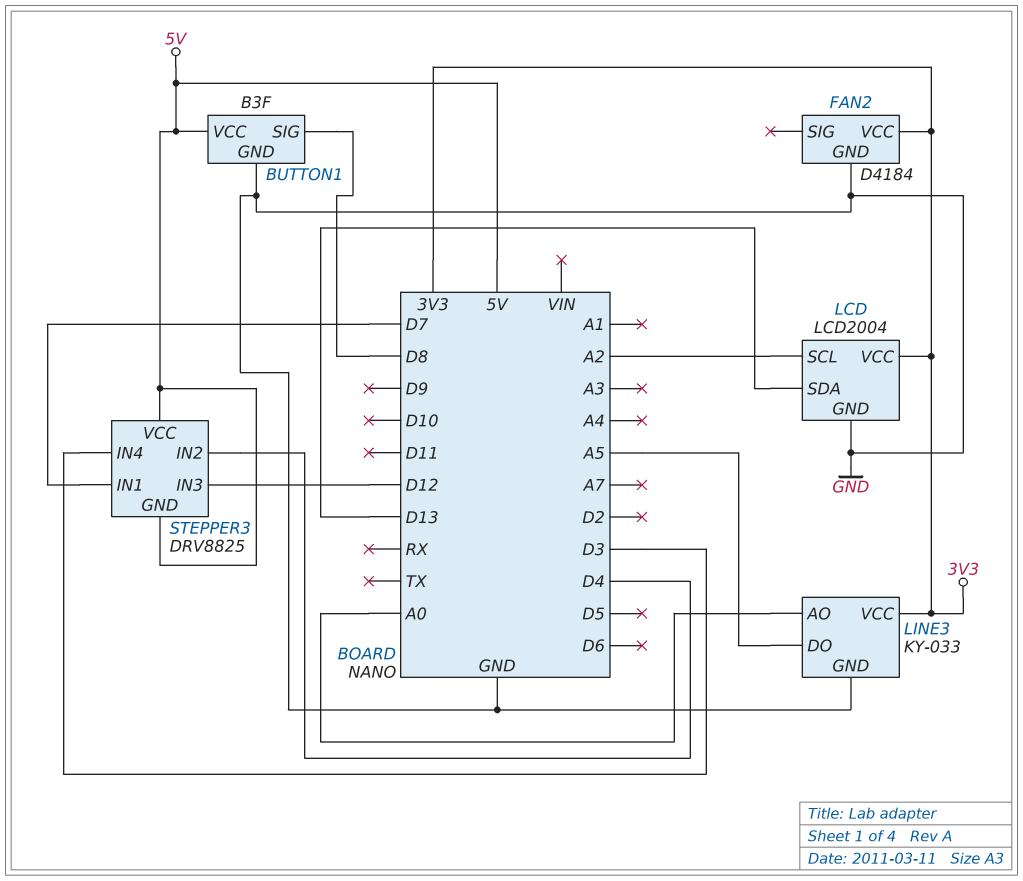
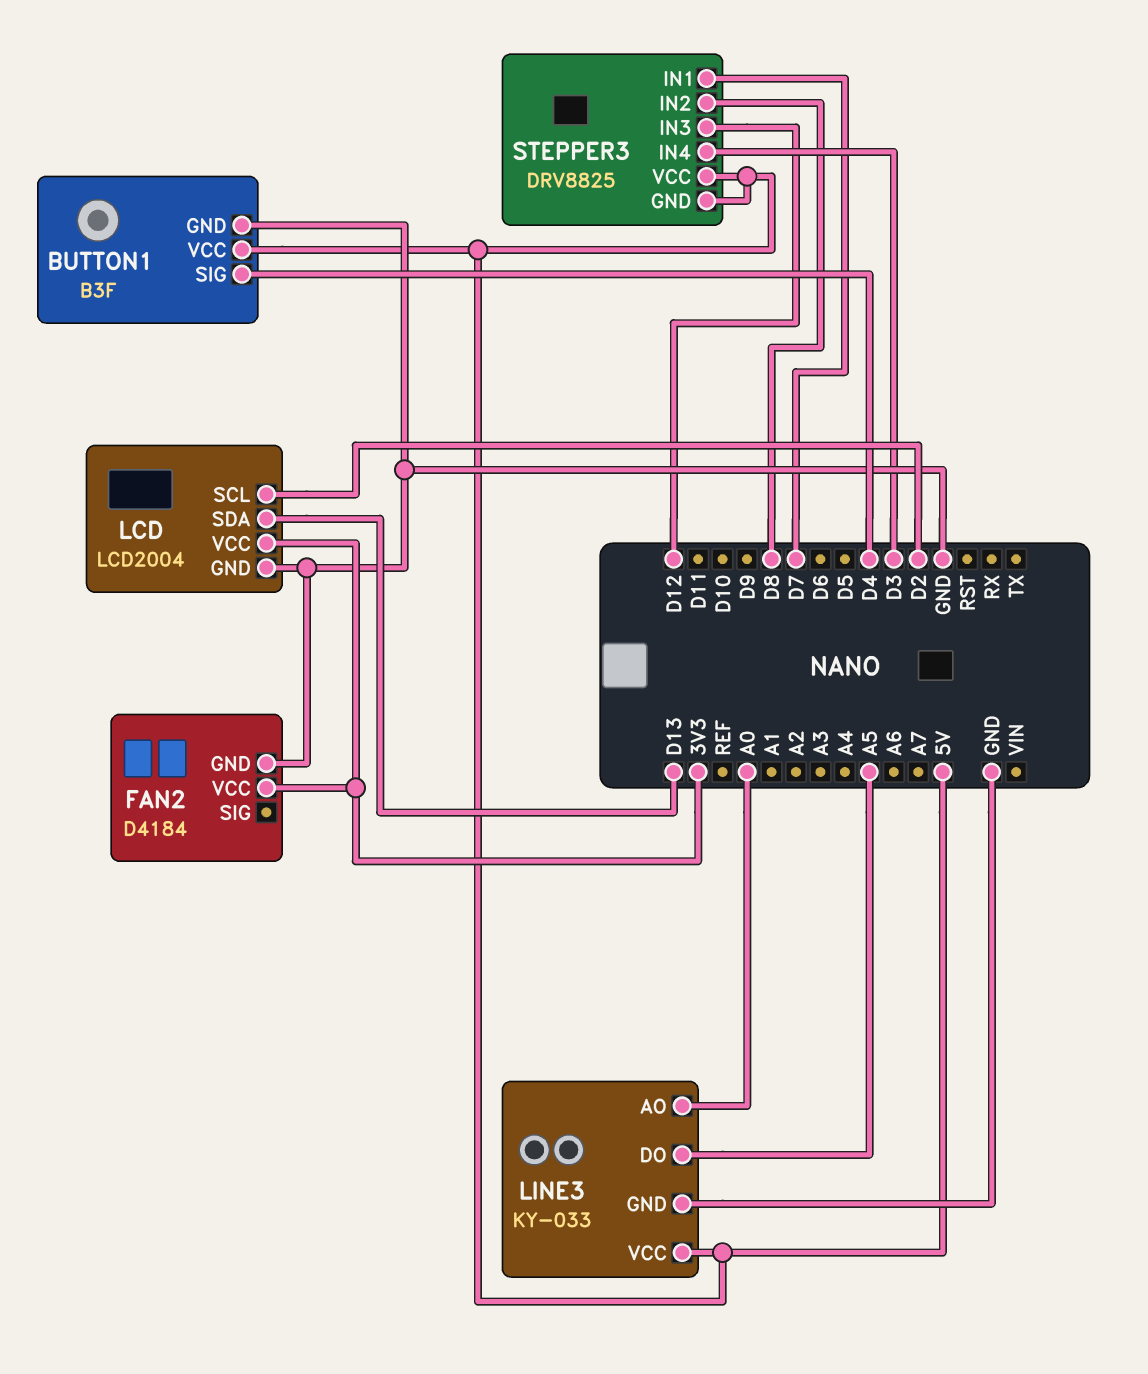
BUTTON1 pin SIG: D8 -> D4
LCD pin SCL: A2 -> D2
LINE3 pin VCC: 3V3 -> 5V
STEPPER3 pin IN2: D4 -> D8

